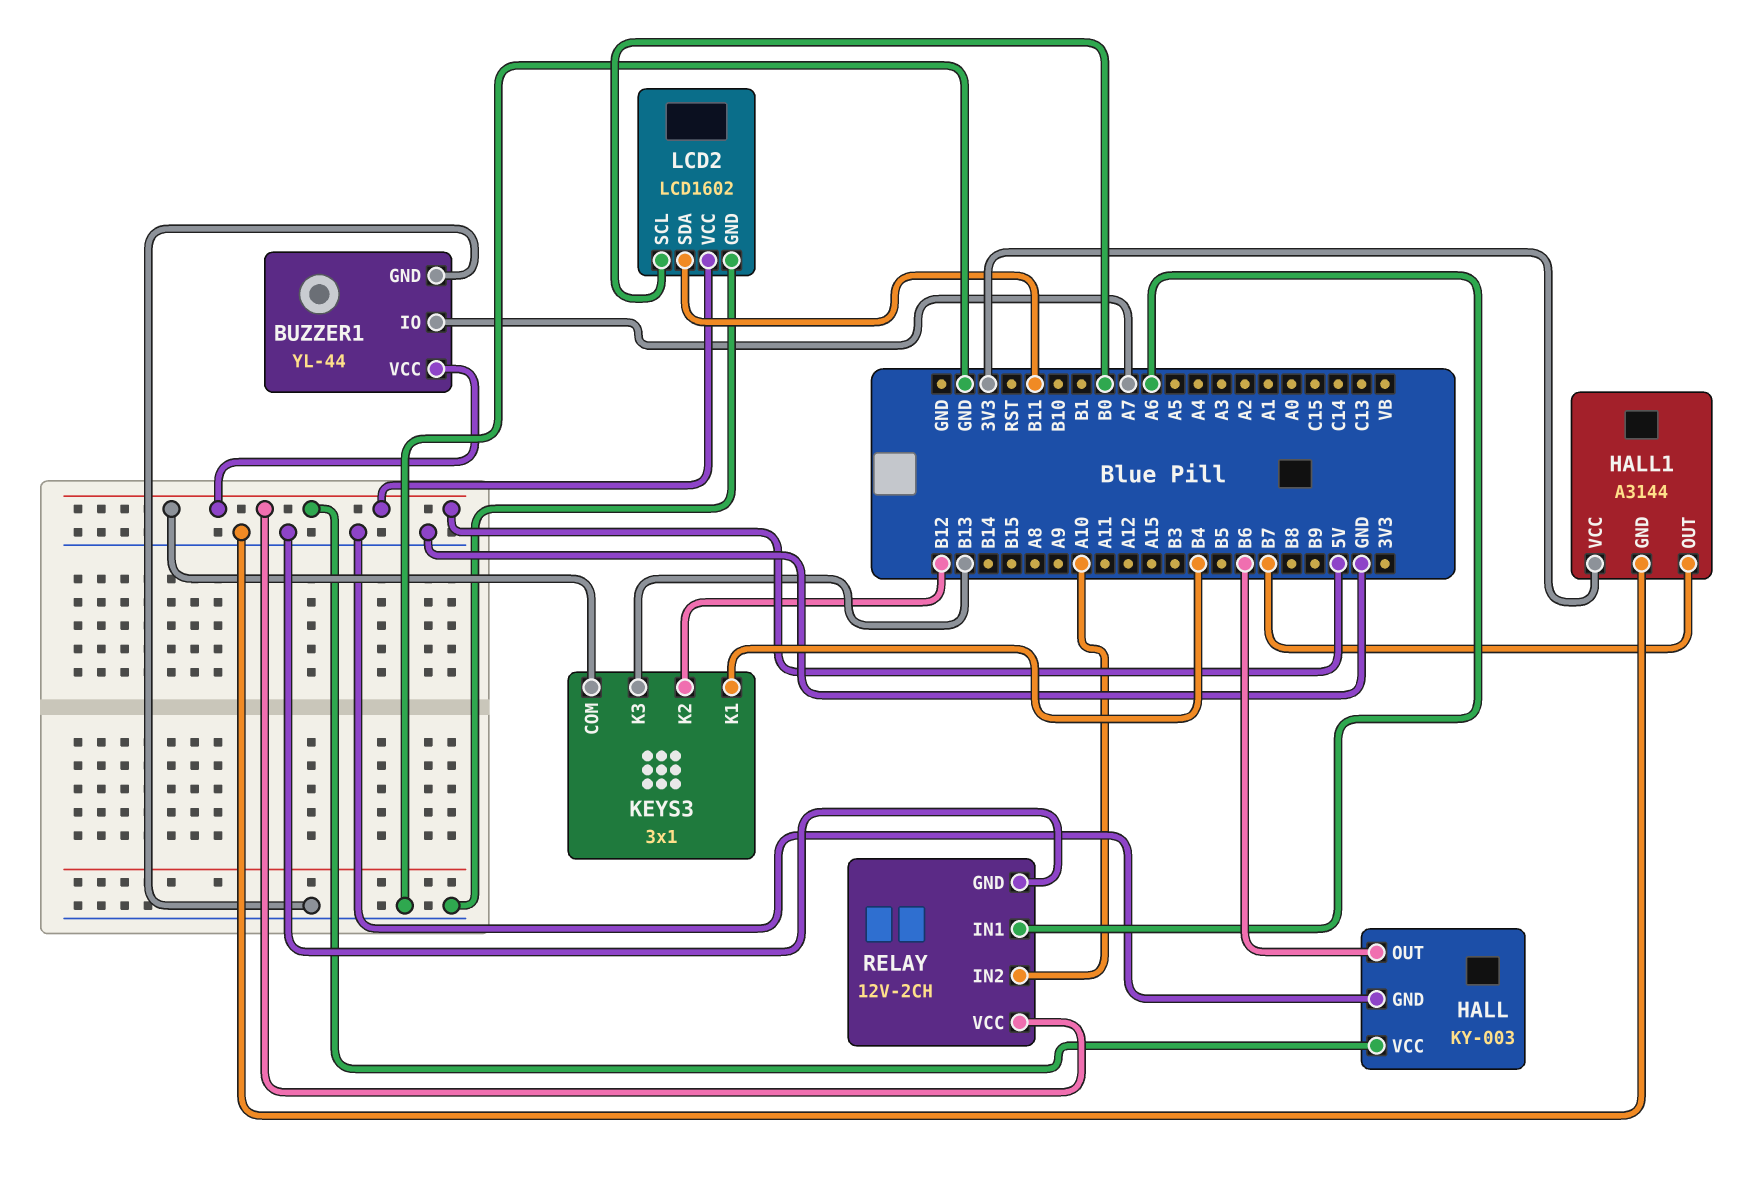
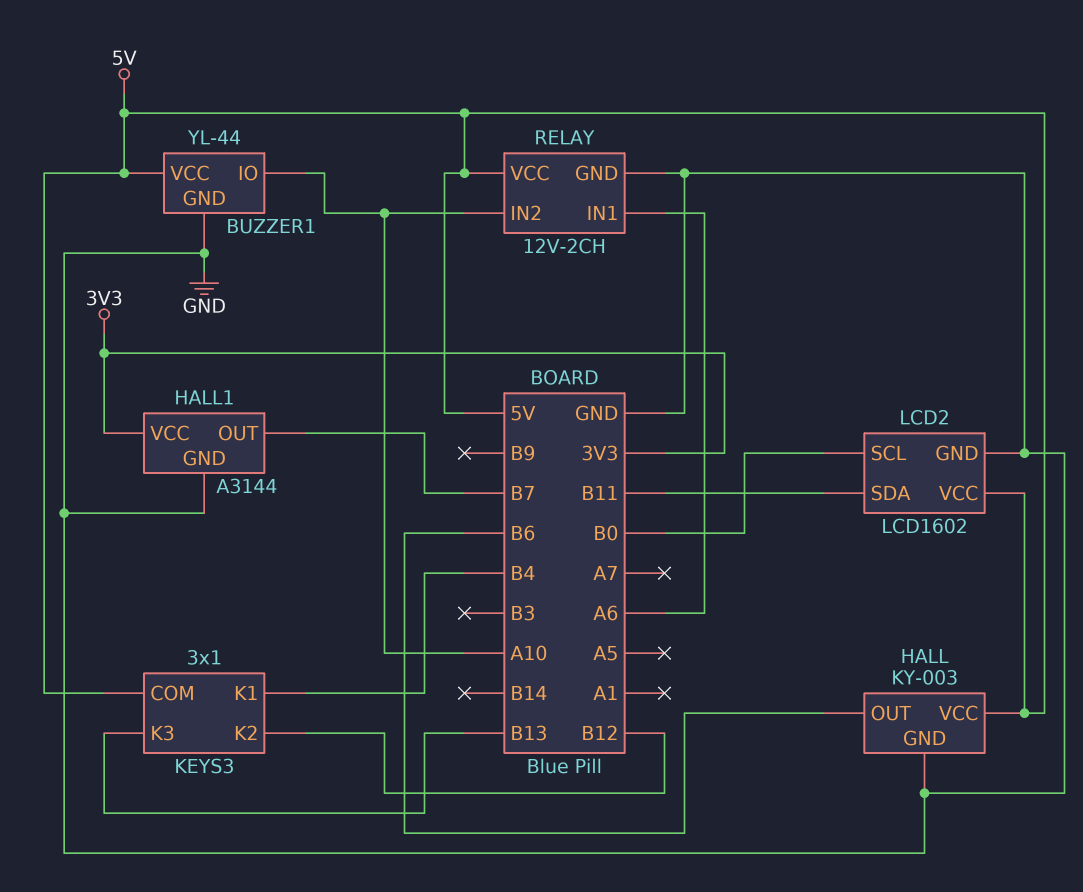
BUZZER1 pin IO: A7 -> A10

